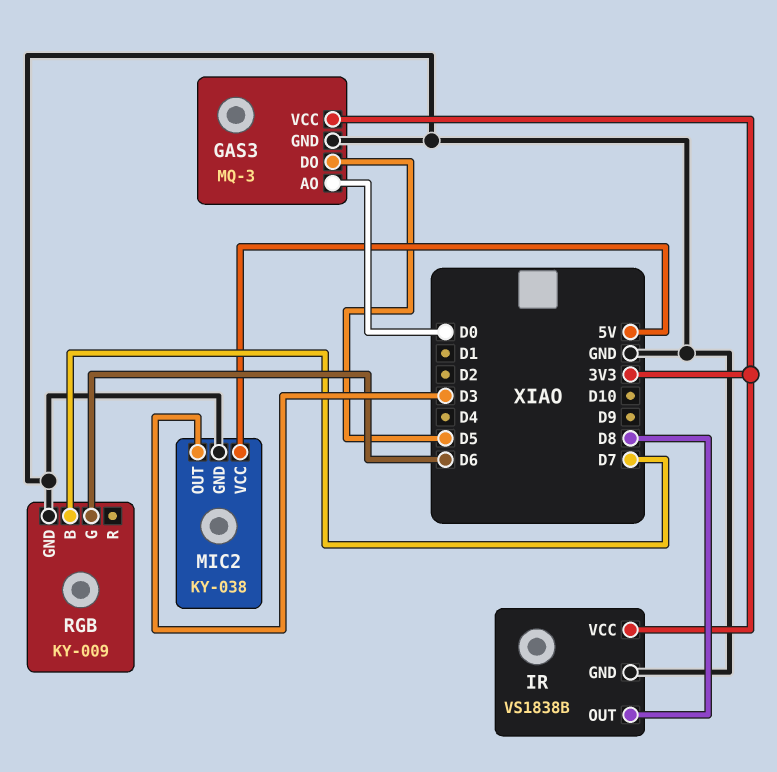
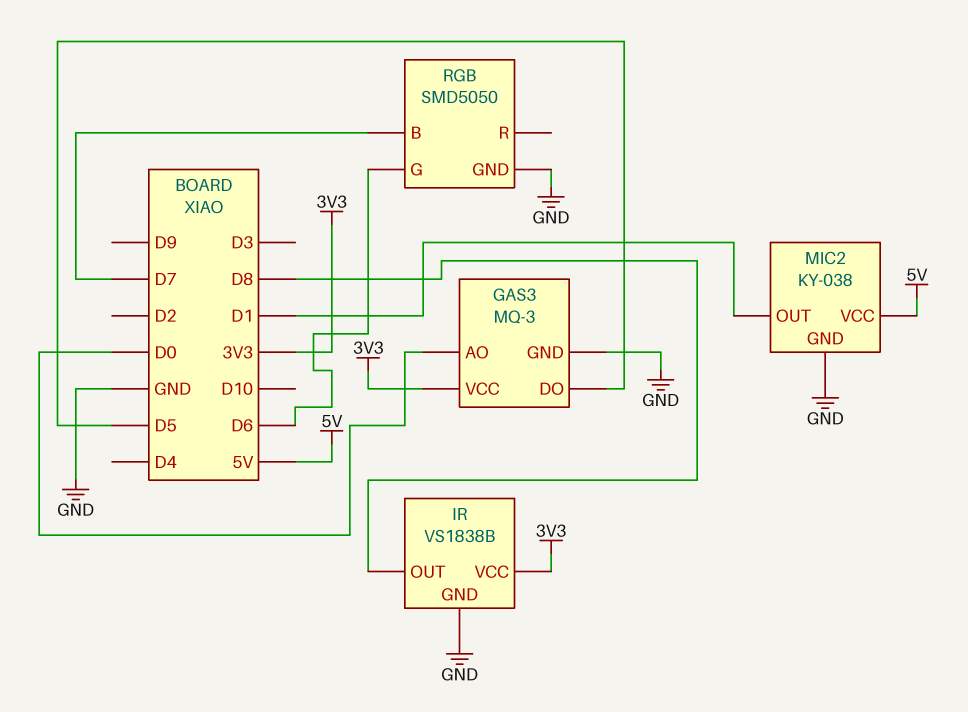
MIC2 pin OUT: D3 -> D1
RGB: KY-009 -> SMD5050

